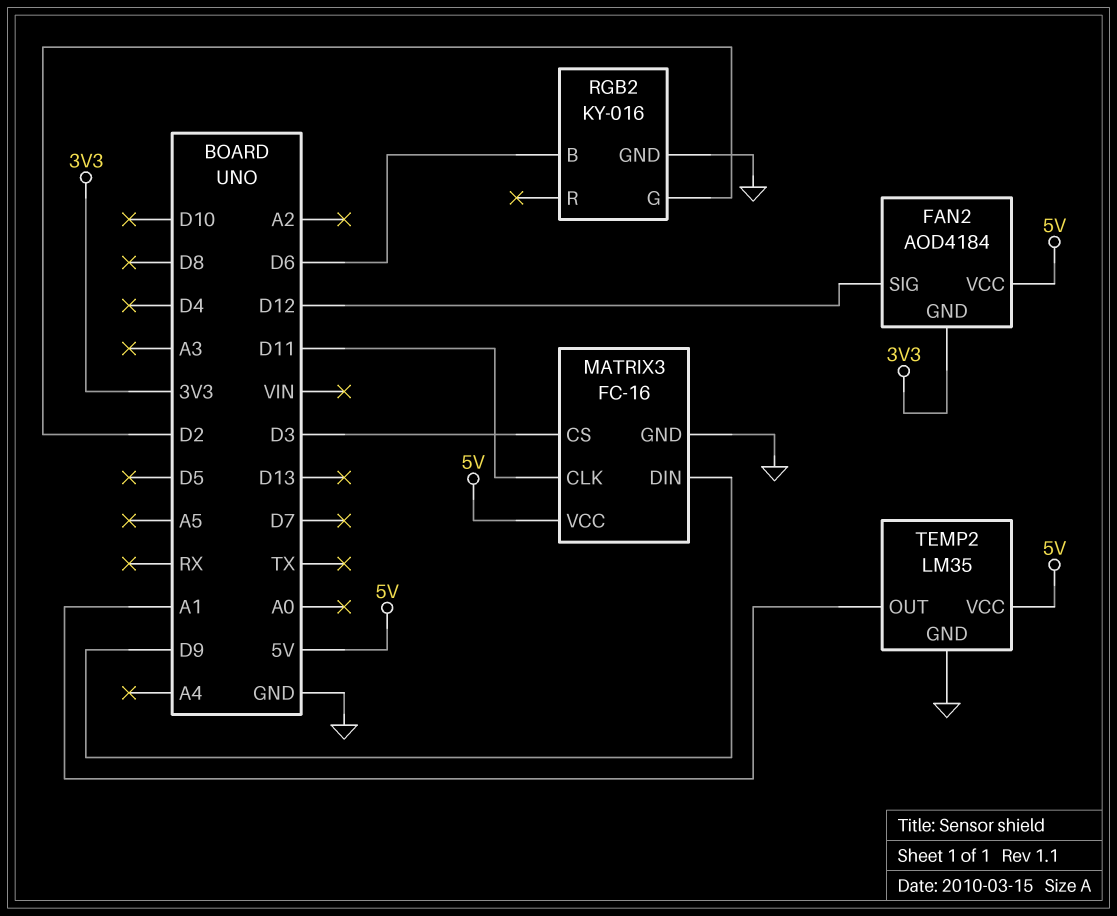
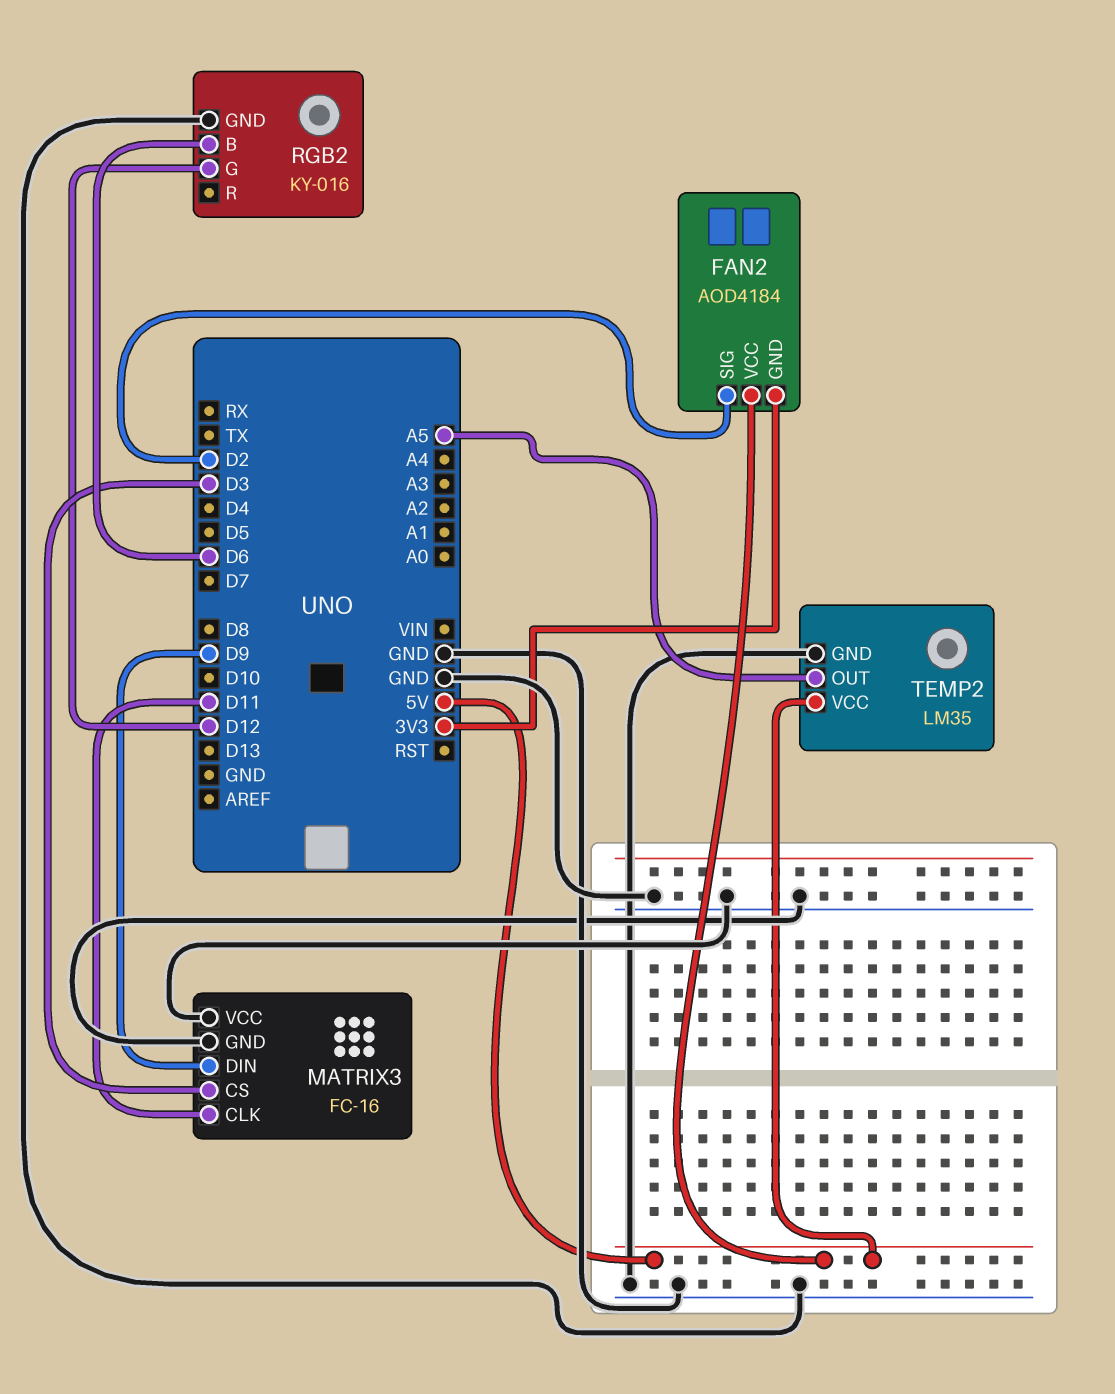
FAN2 pin SIG: D12 -> D2
MATRIX3 pin VCC: 5V -> GND
RGB2 pin G: D2 -> D12
TEMP2 pin OUT: A1 -> A5

